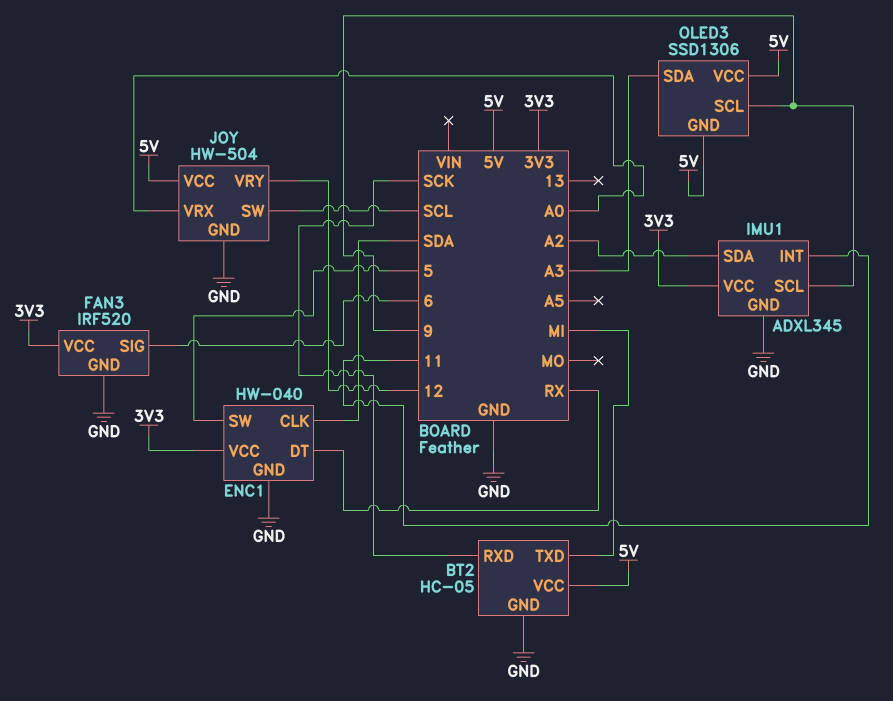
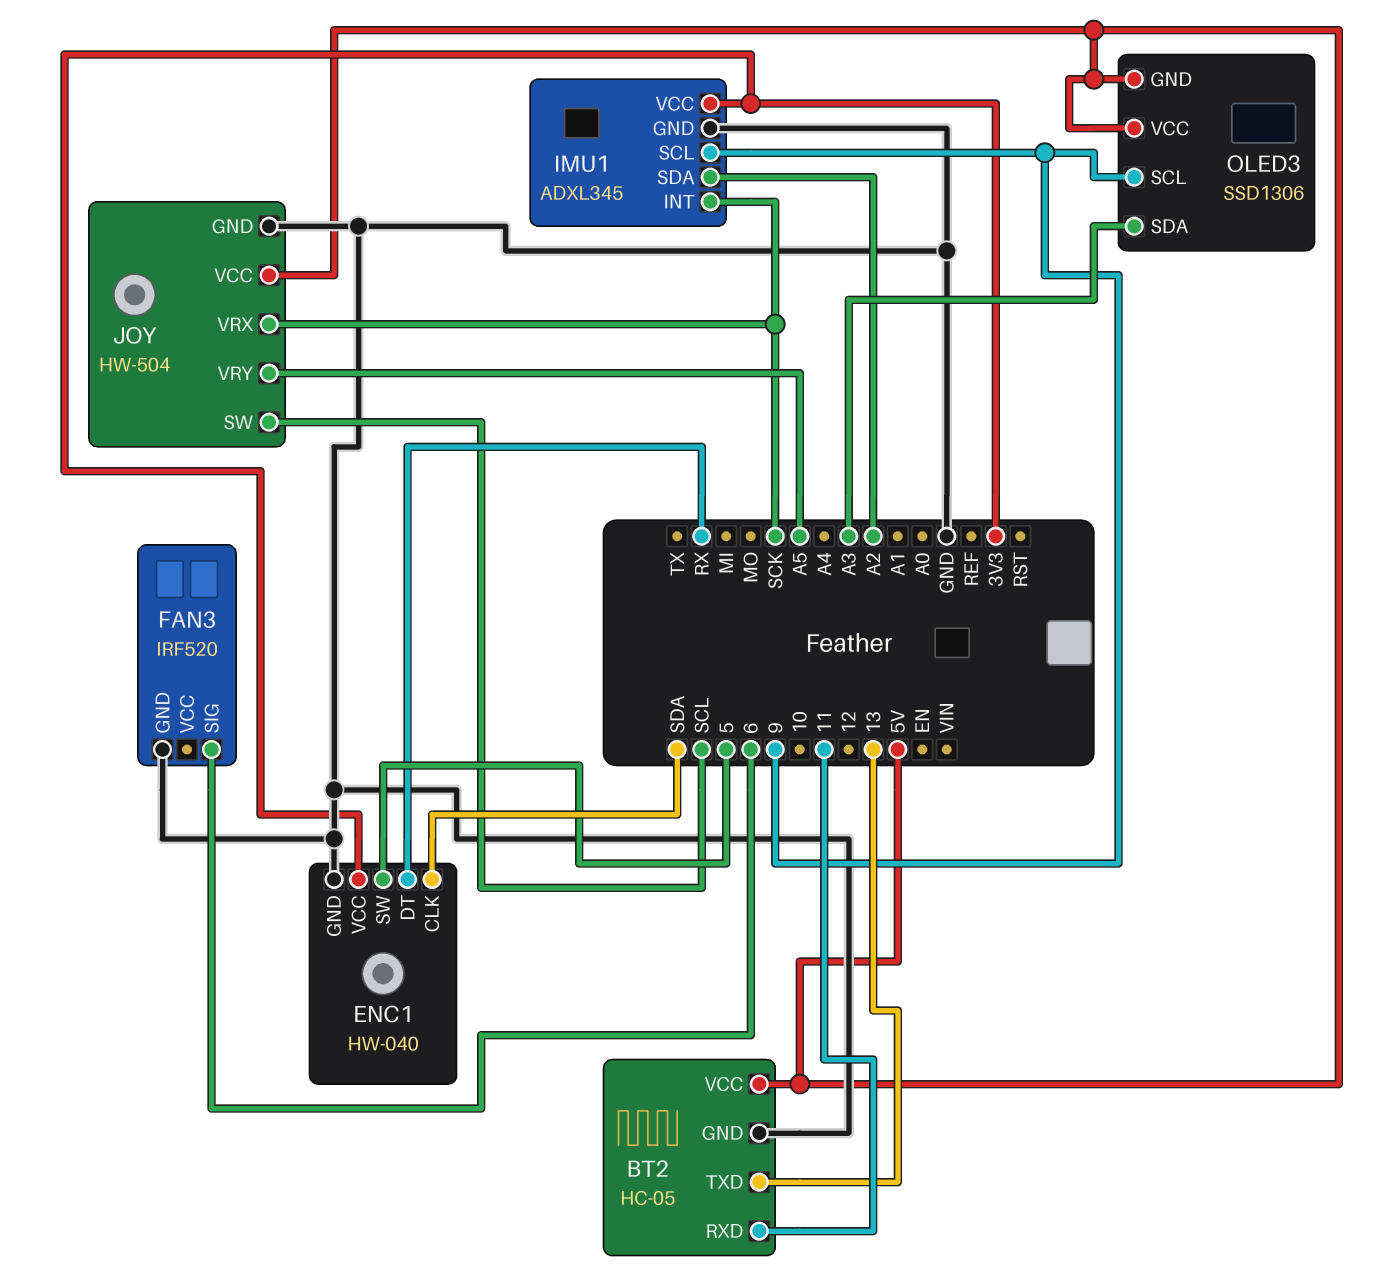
BT2 pin RXD: SCK -> 11
BT2 pin TXD: MI -> 13
FAN3 pin VCC: 3V3 -> none
IMU1 pin INT: 11 -> SCK
JOY pin VRX: A0 -> SCK
JOY pin VRY: 12 -> A5

